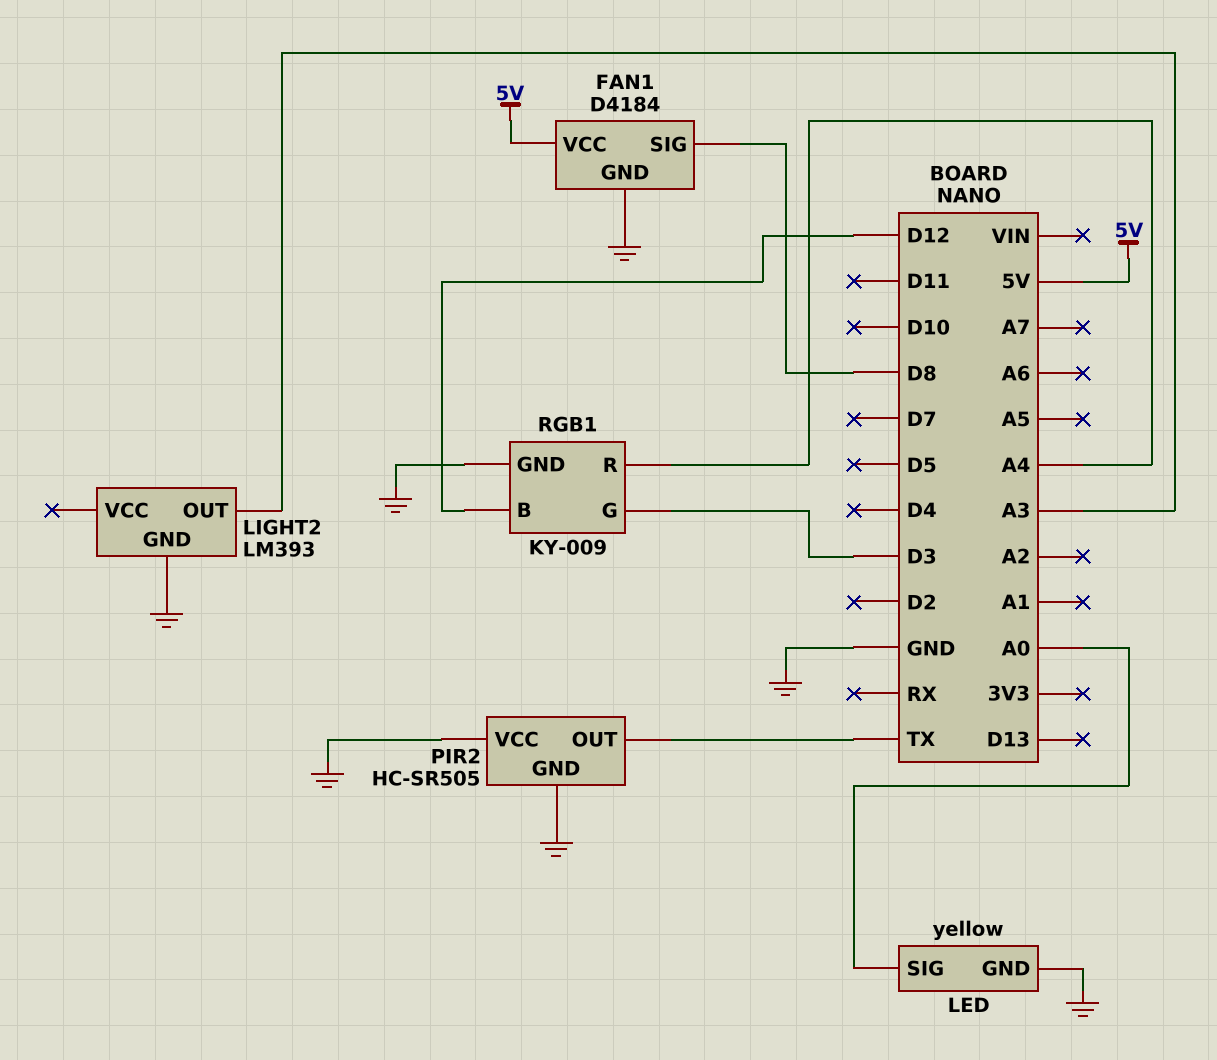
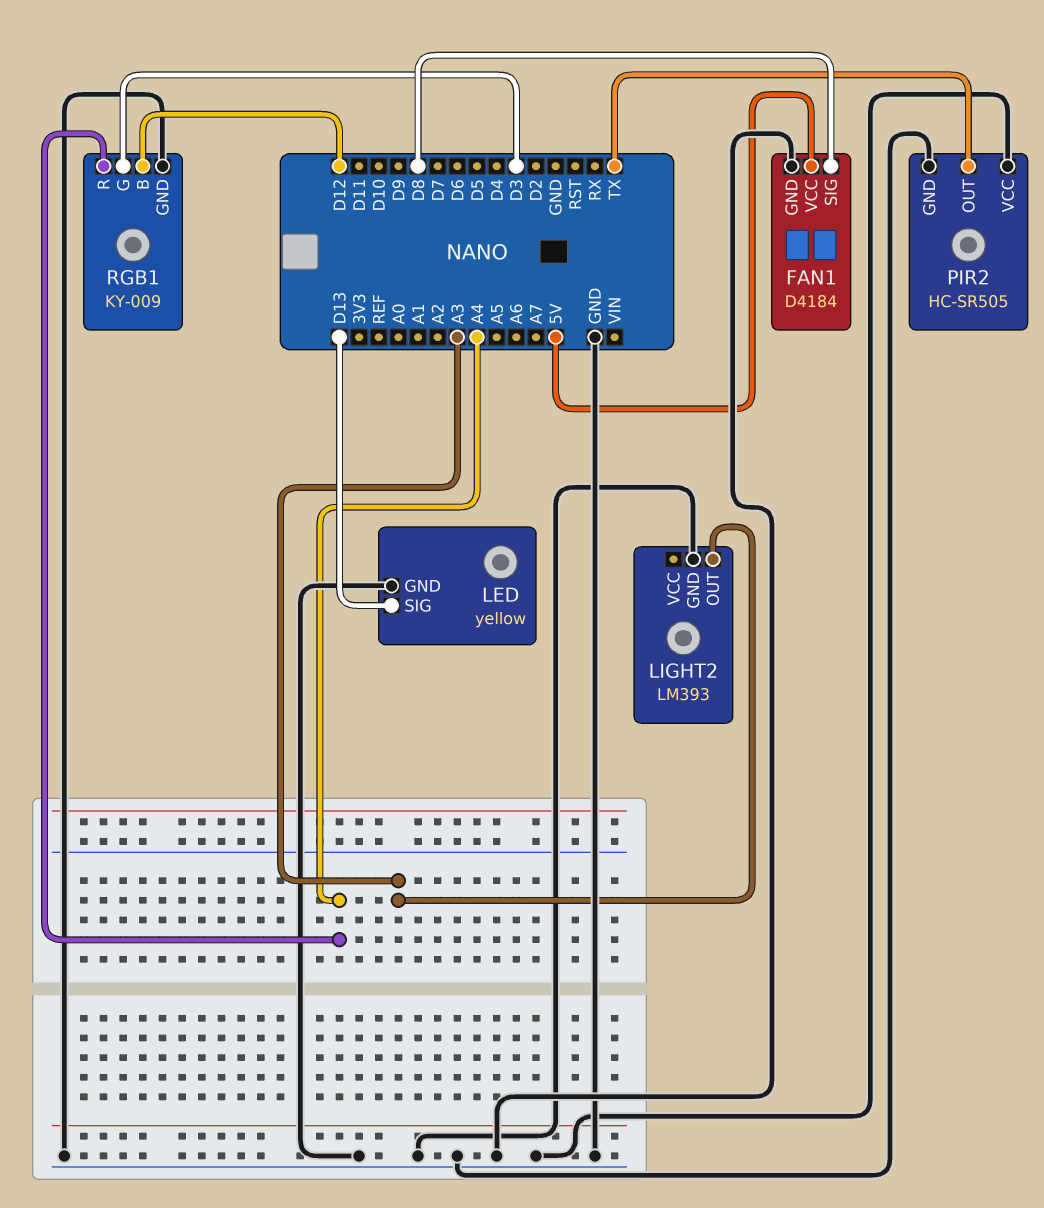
LED pin SIG: A0 -> D13

